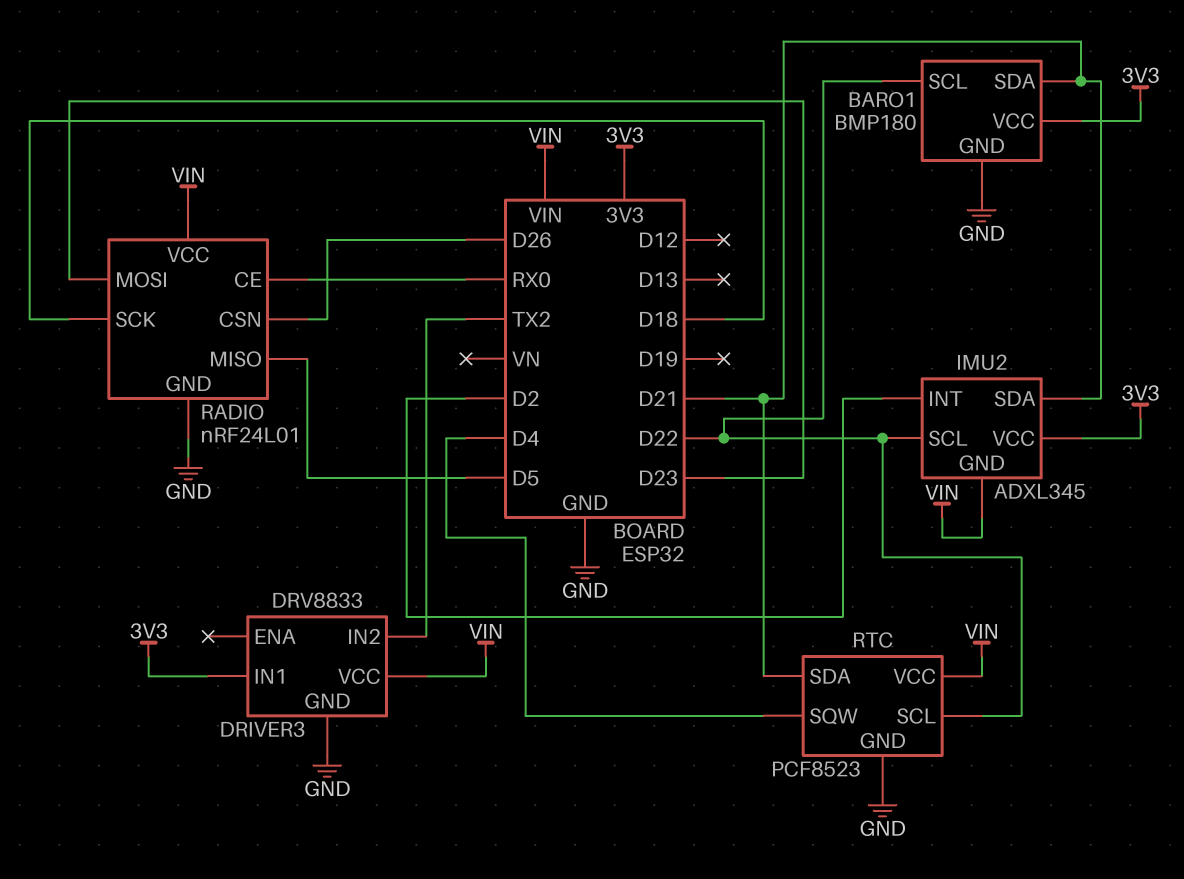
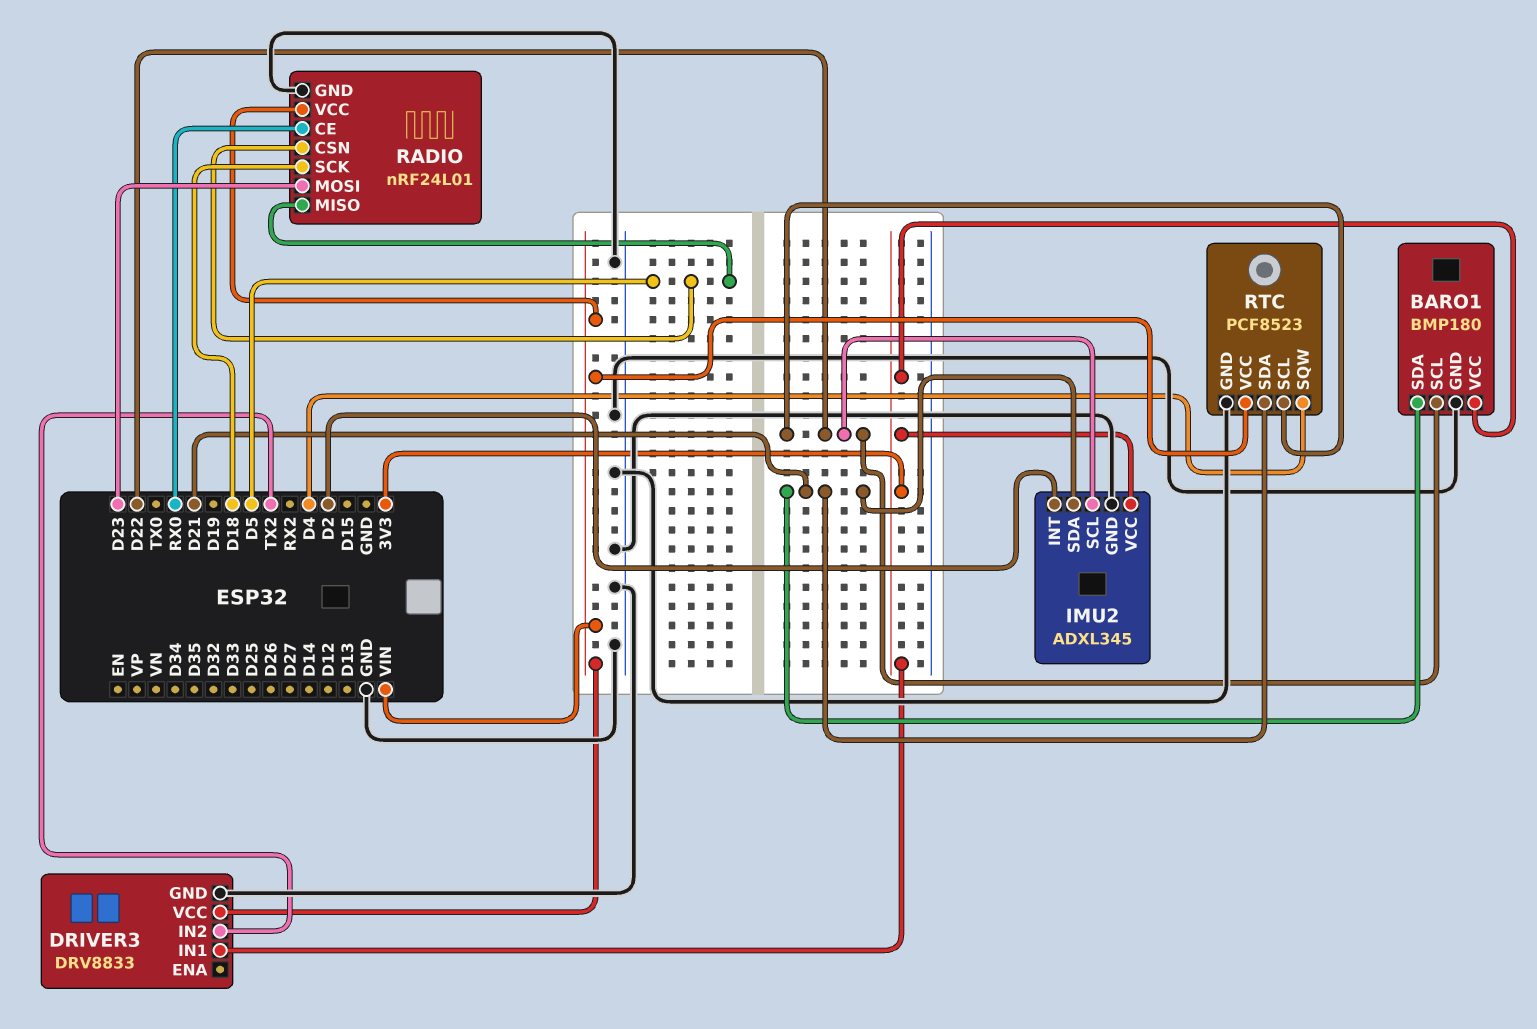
IMU2 pin GND: VIN -> GND
RADIO pin CSN: D26 -> D5

